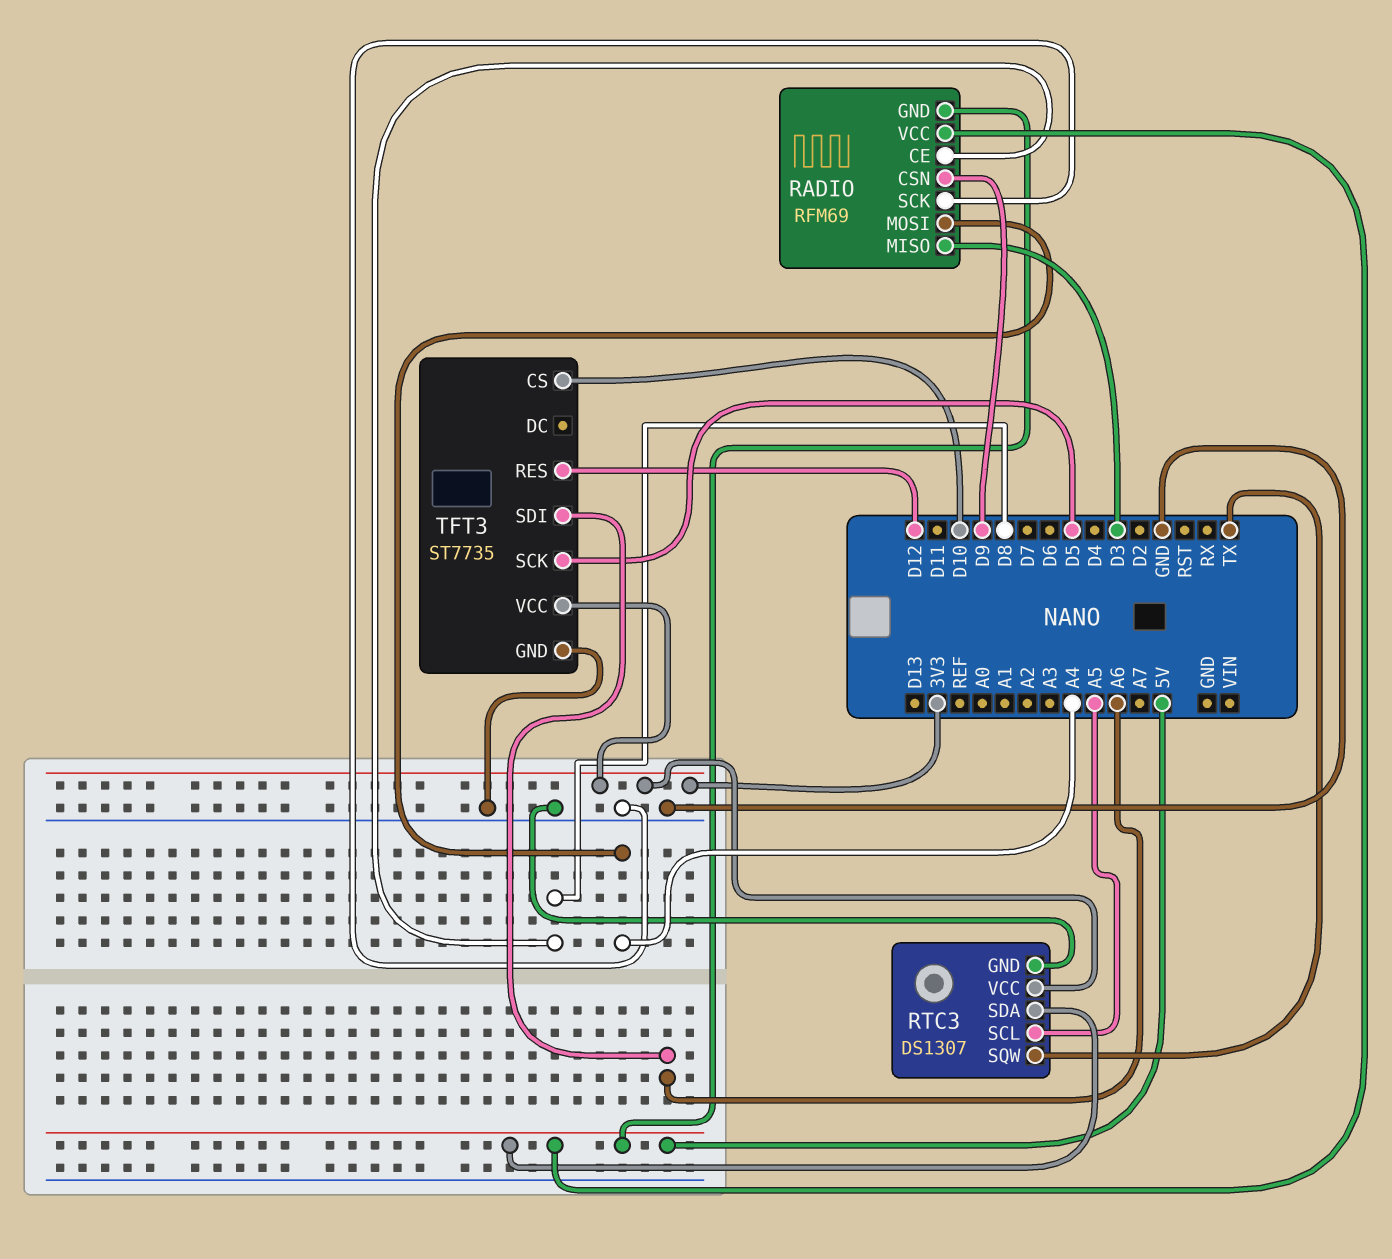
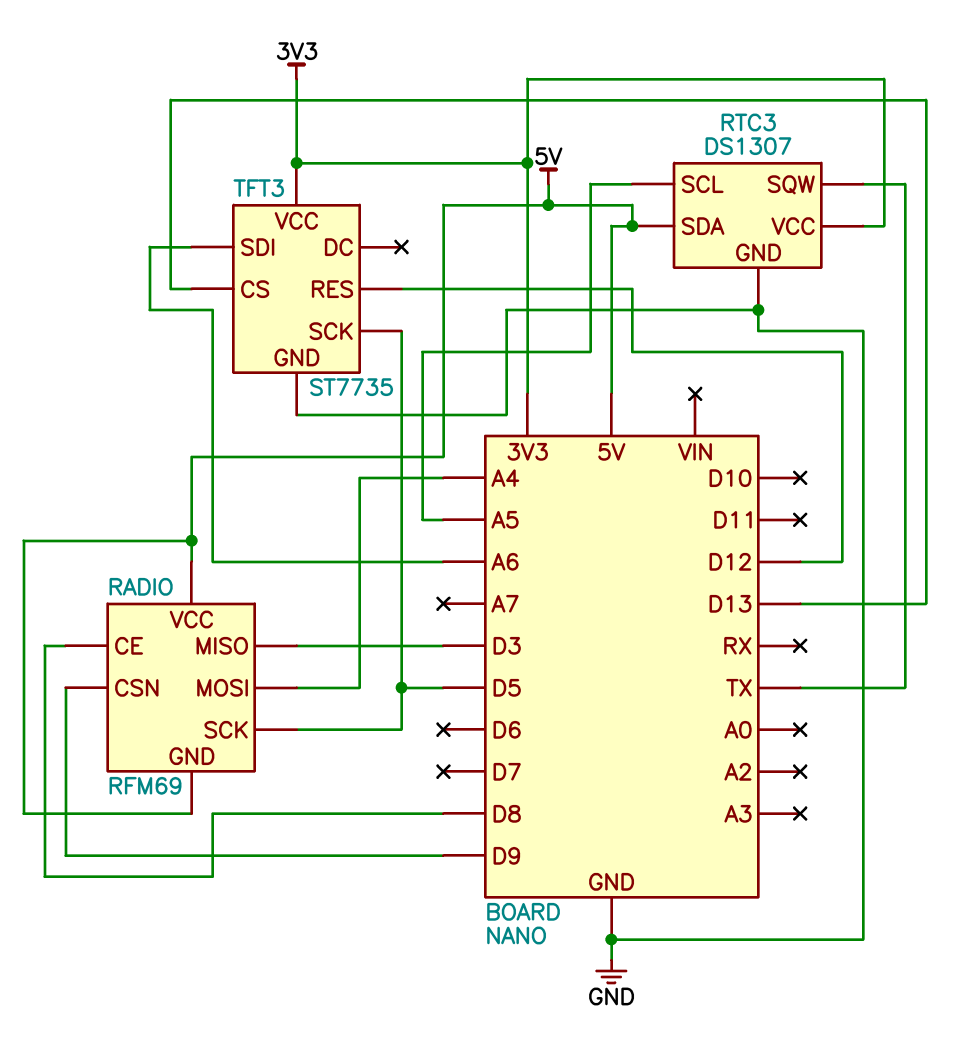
RADIO pin SCK: GND -> D5
TFT3 pin CS: D10 -> D13

